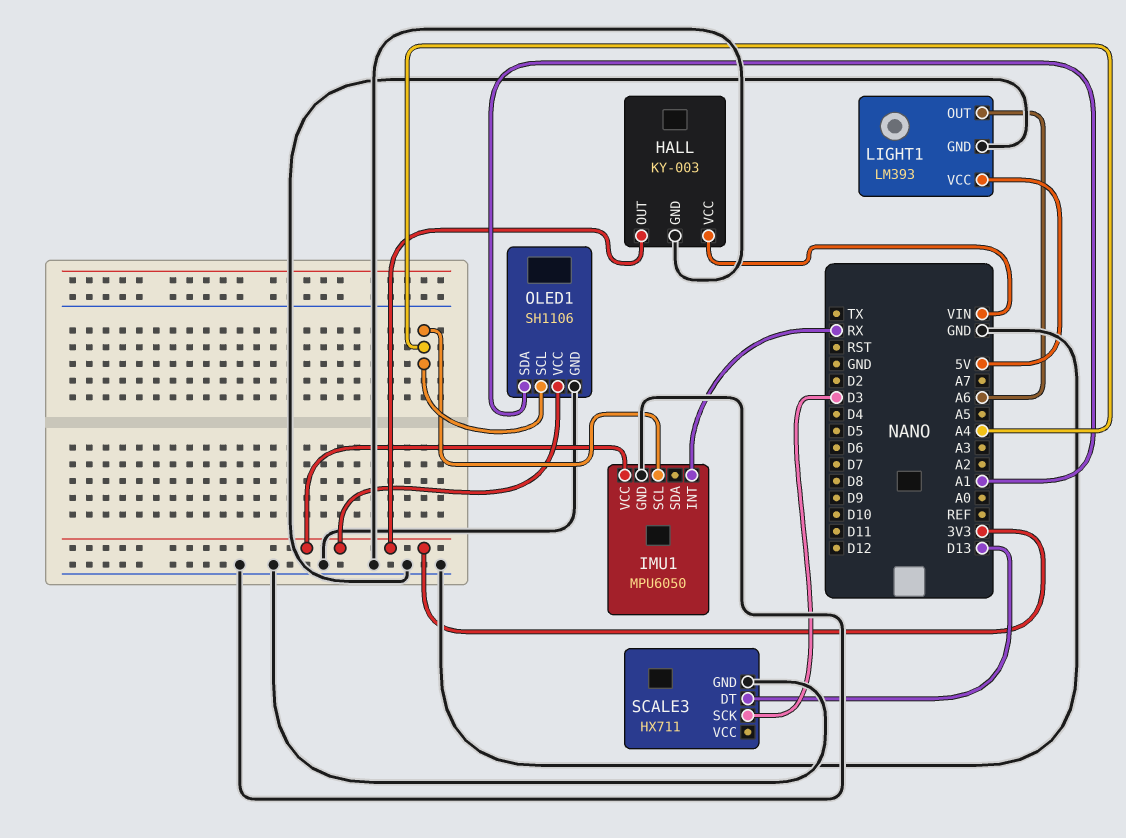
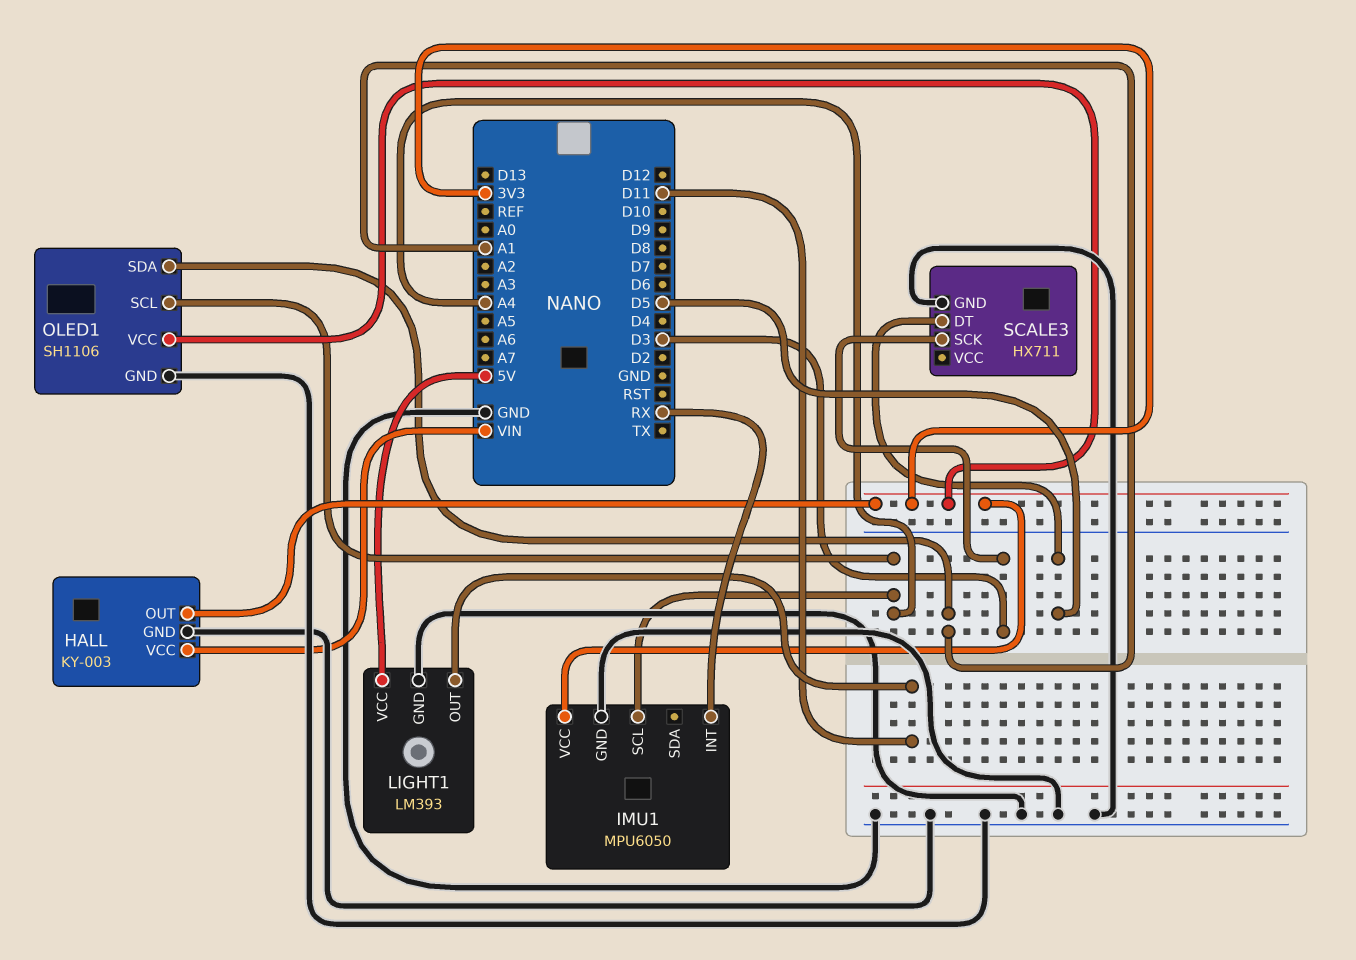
LIGHT1 pin OUT: A6 -> D11
SCALE3 pin DT: D13 -> D5

